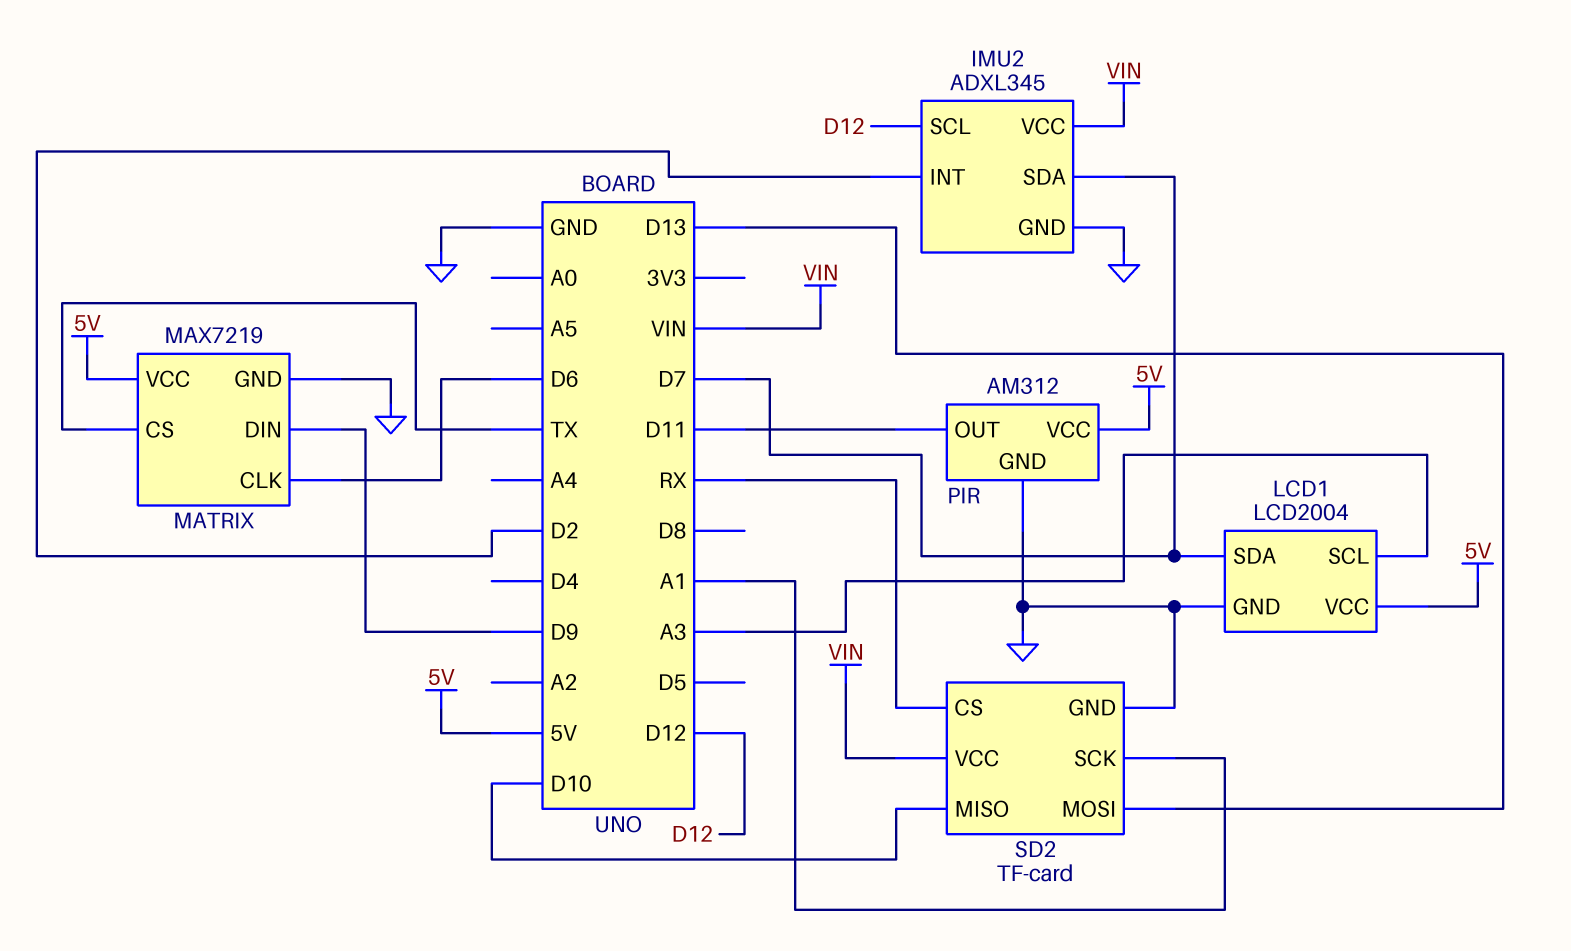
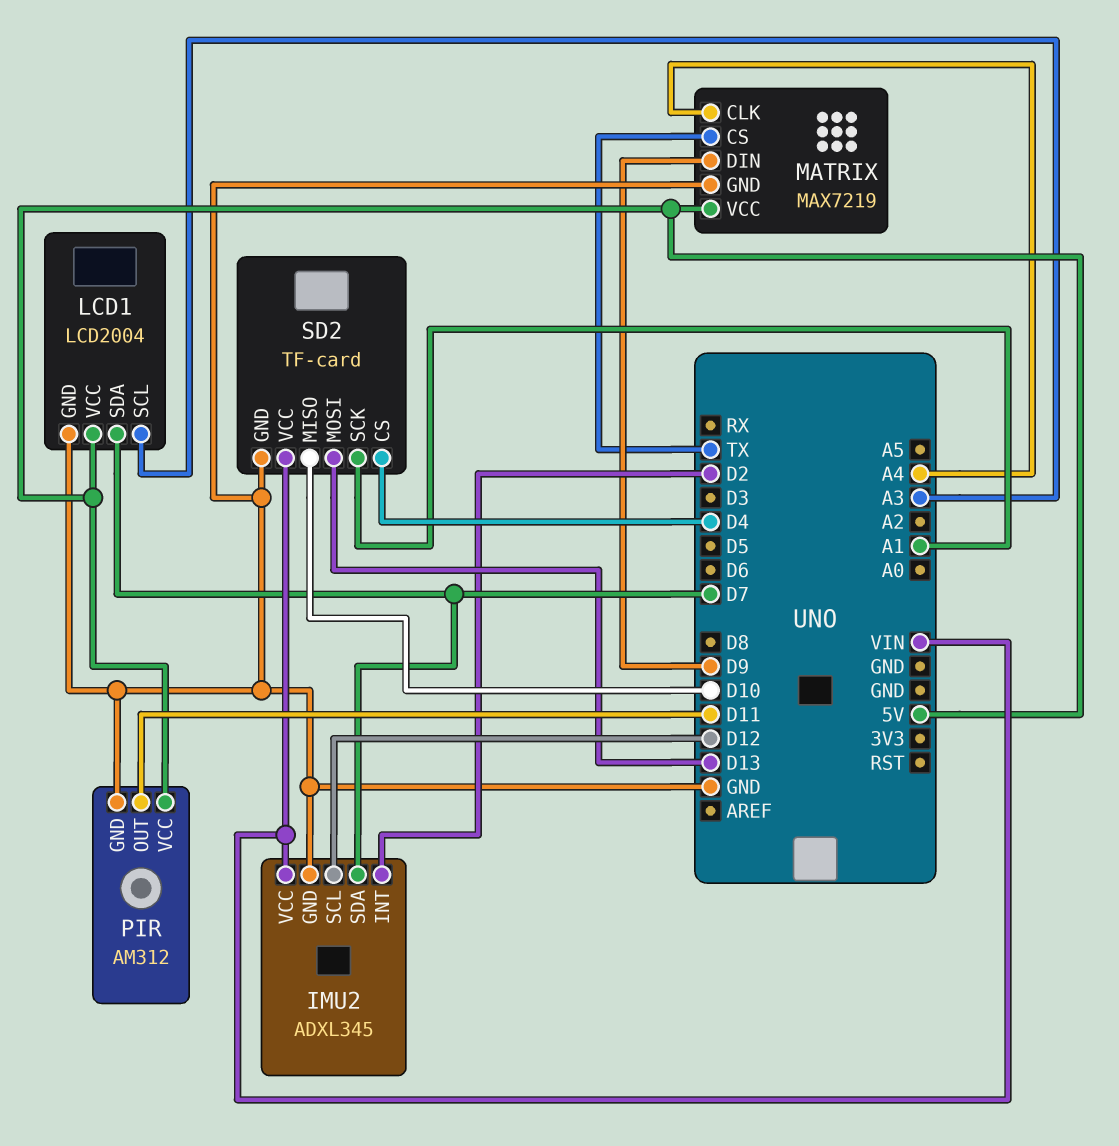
MATRIX pin CLK: D6 -> A4
SD2 pin CS: RX -> D4

